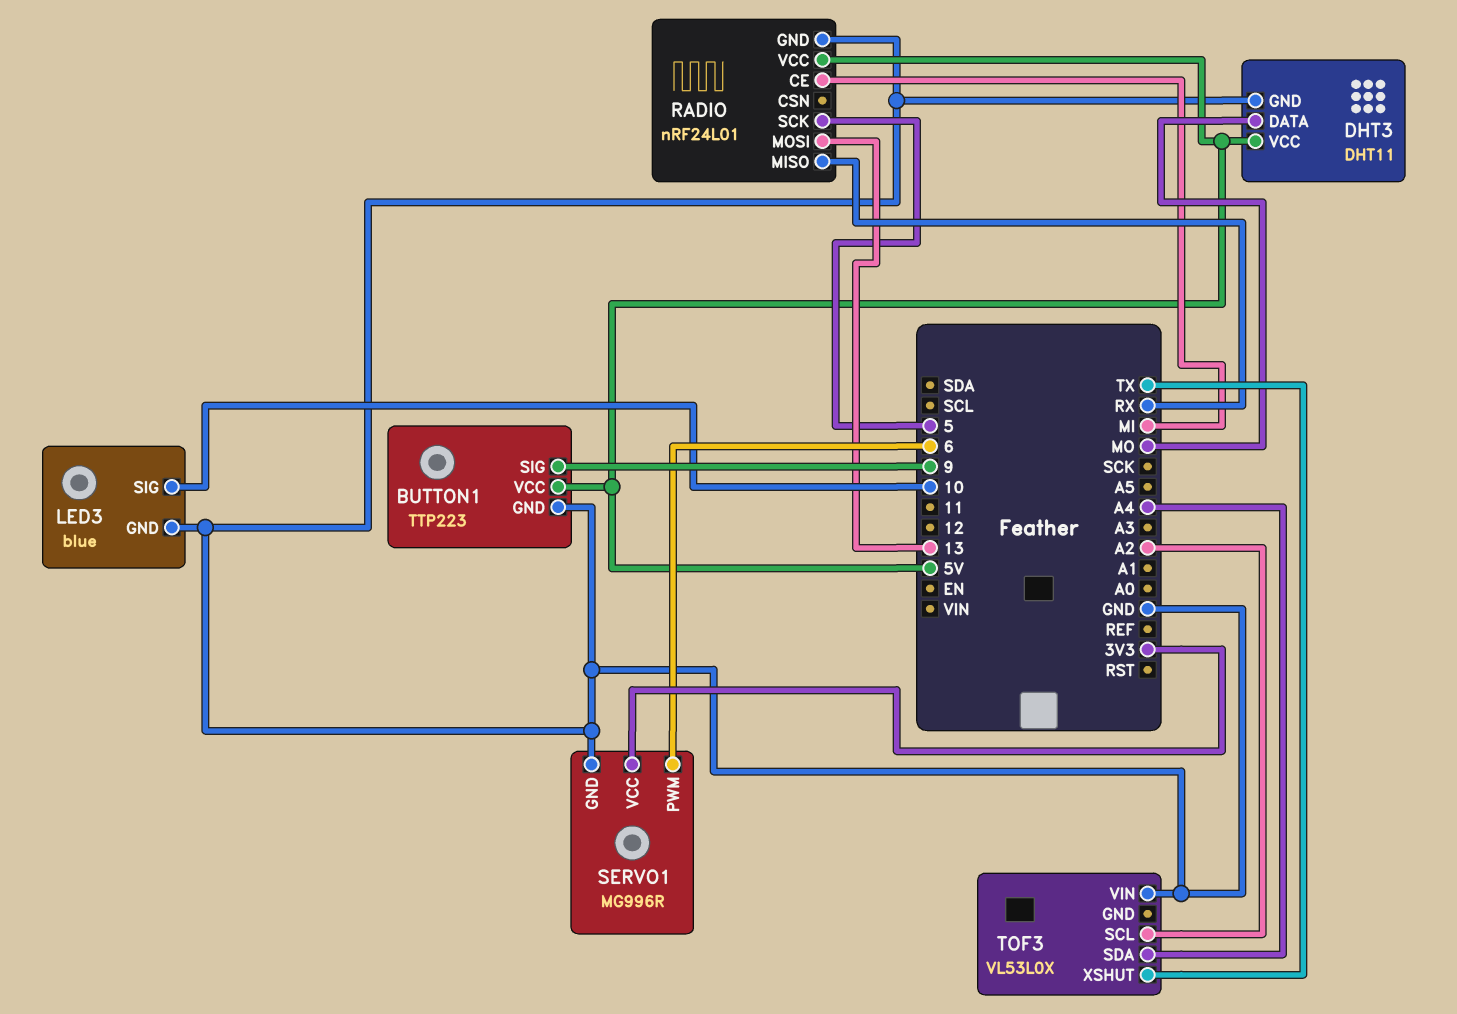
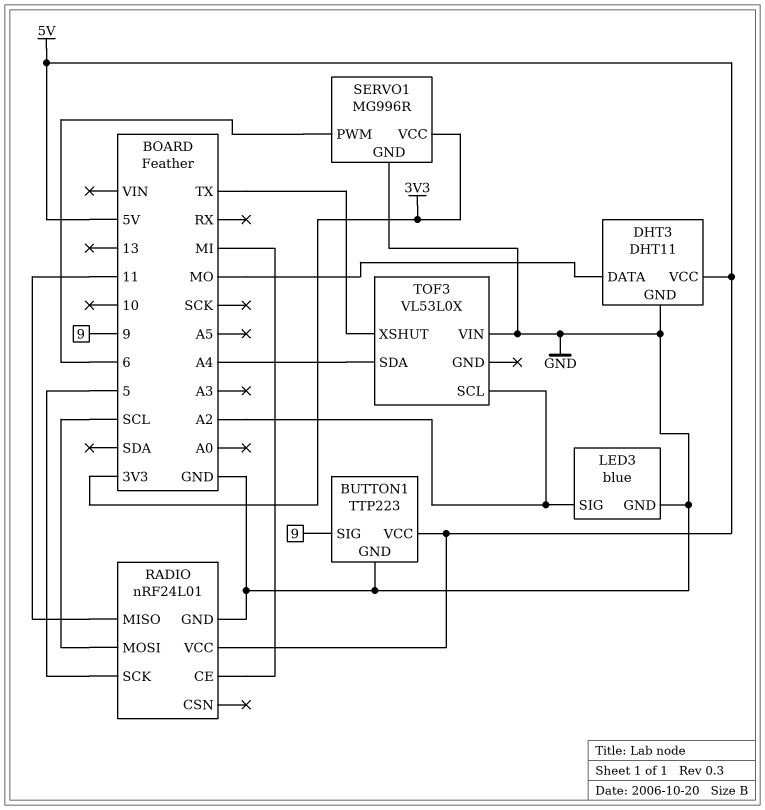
LED3 pin SIG: 10 -> A2
RADIO pin MISO: RX -> 11
RADIO pin MOSI: 13 -> SCL

